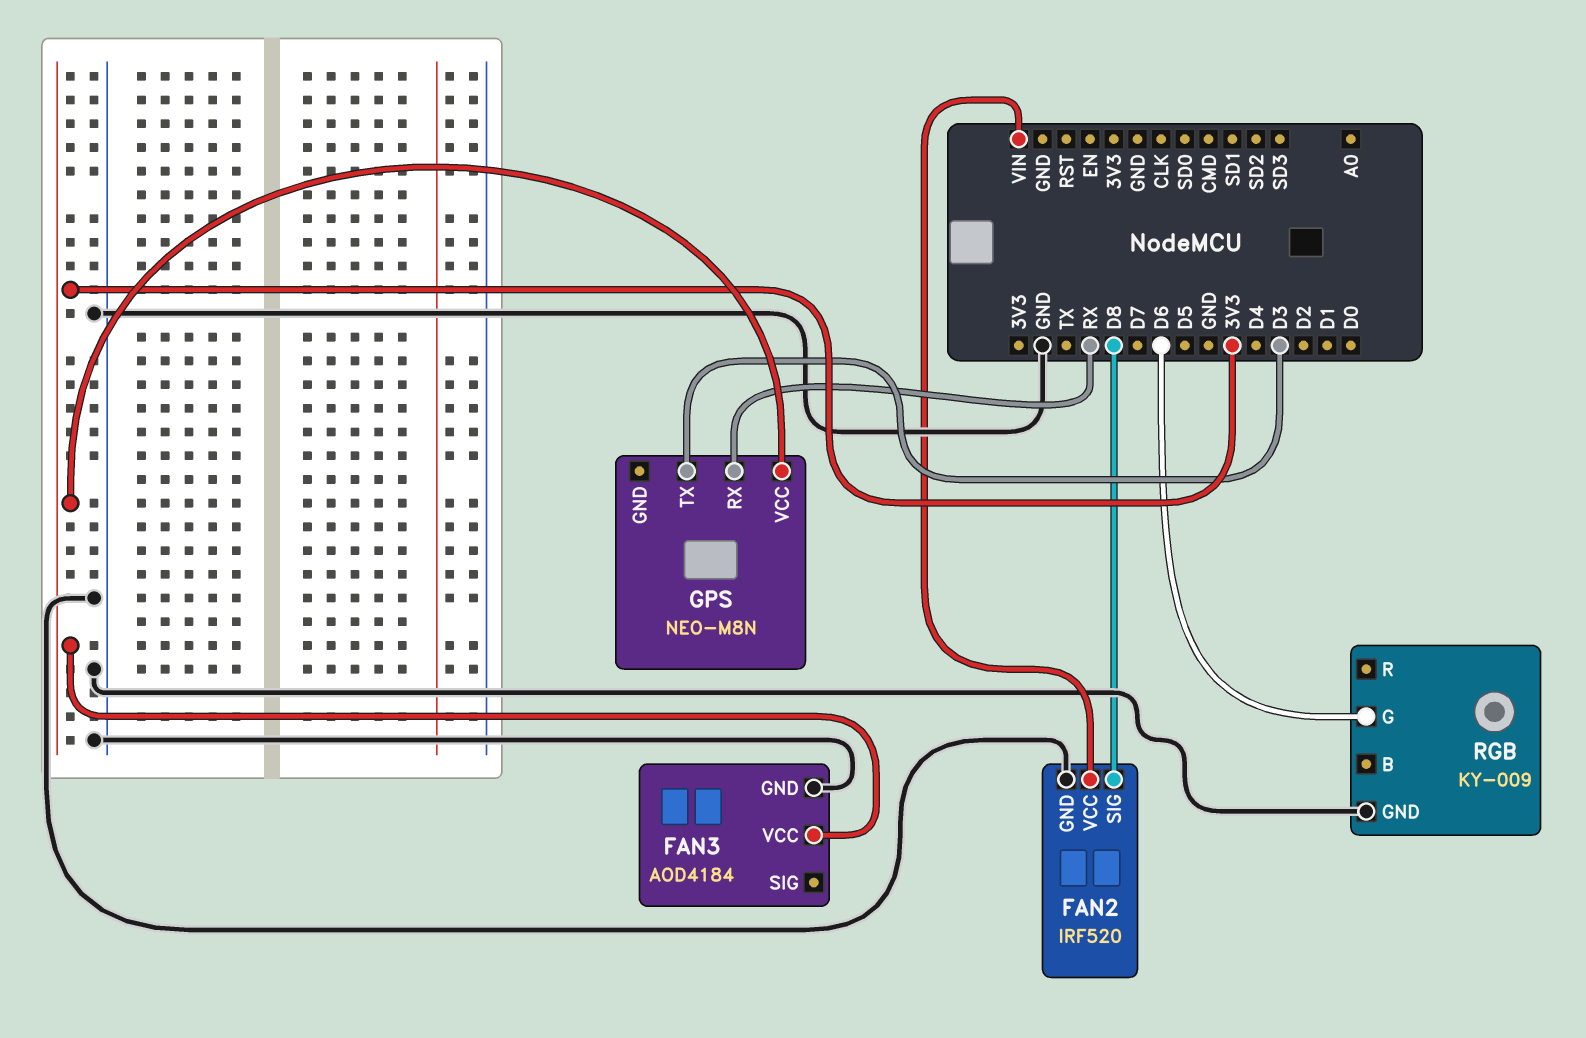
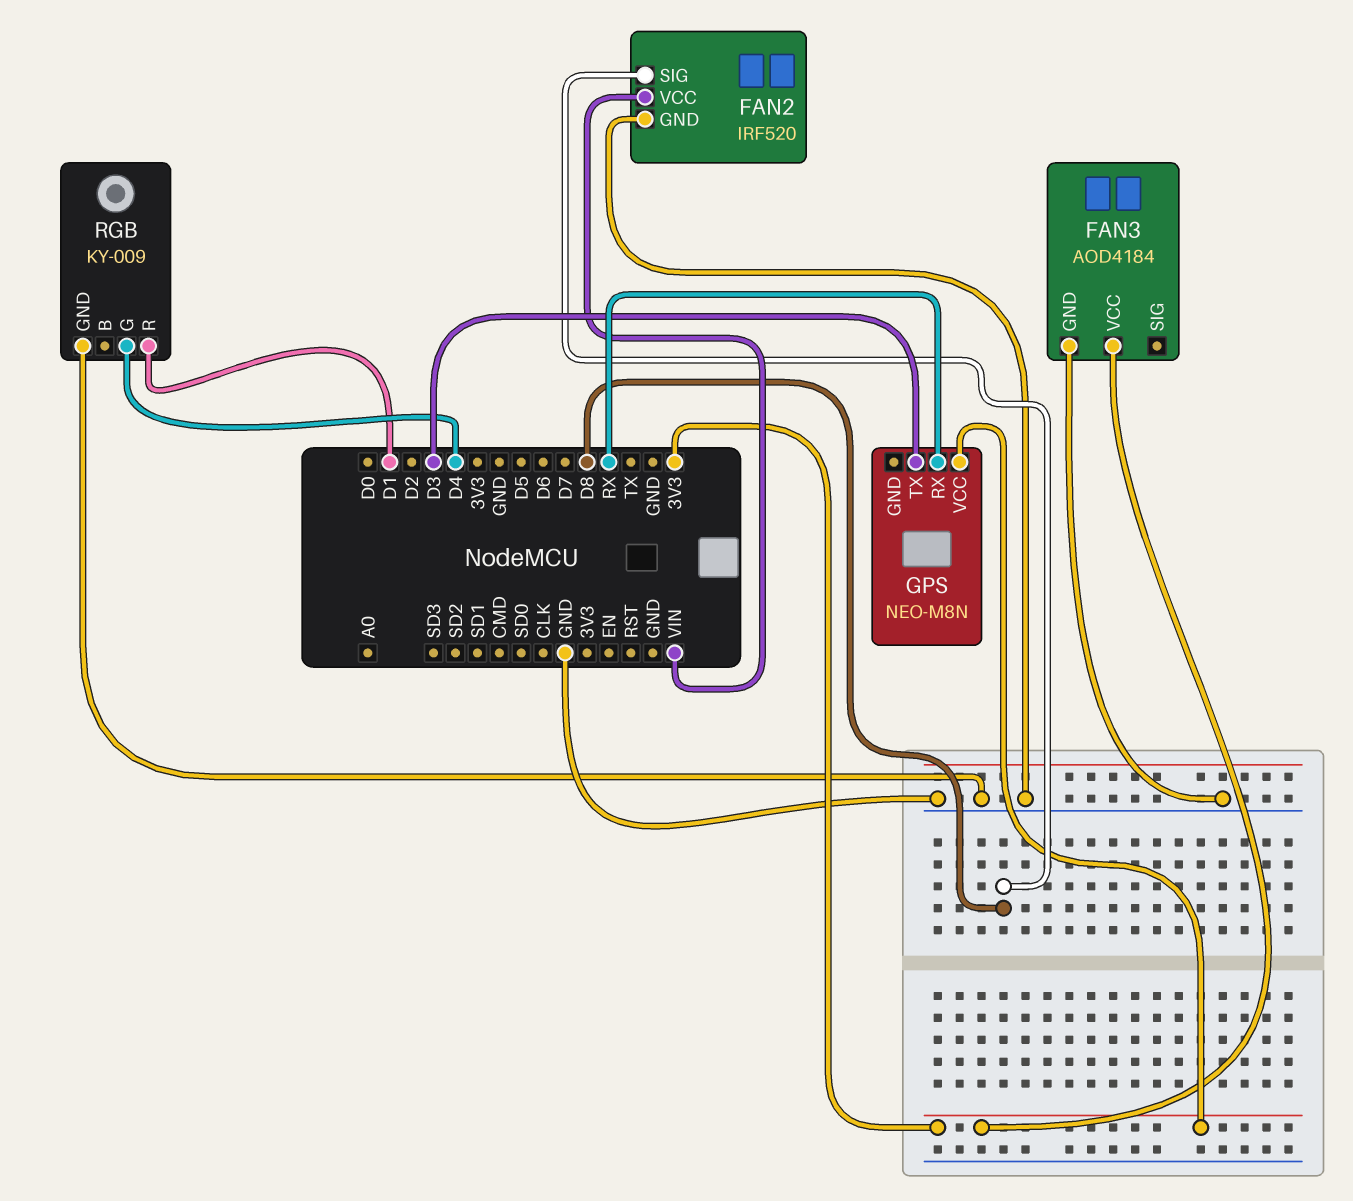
RGB pin G: D6 -> D4
RGB pin R: none -> D1

